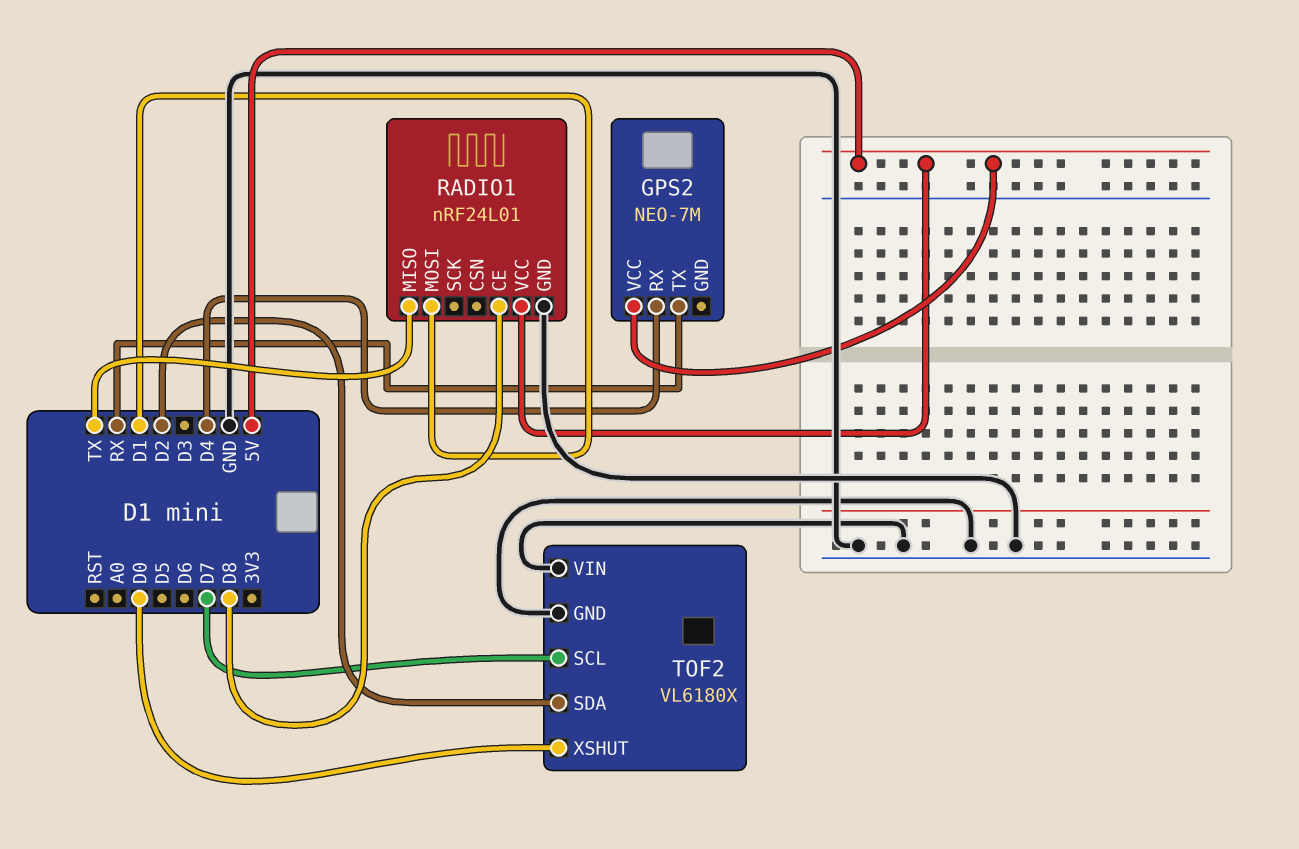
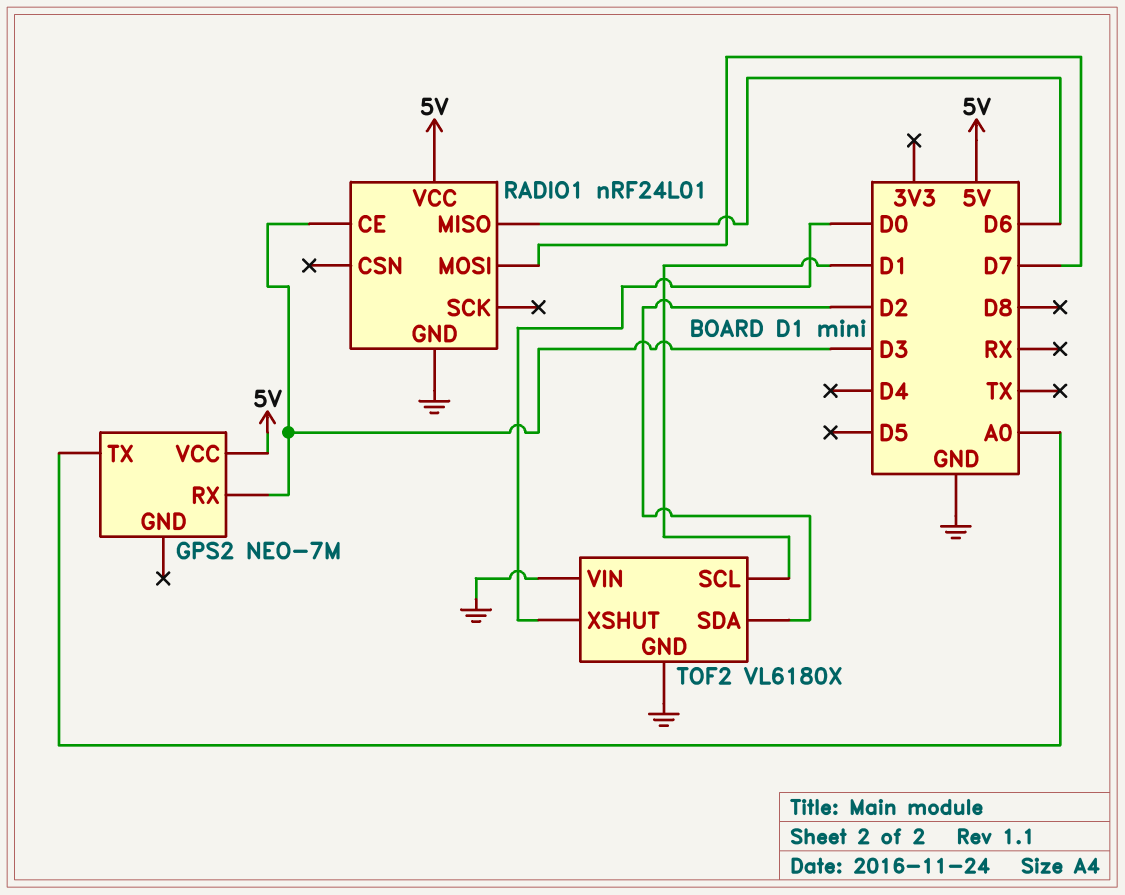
GPS2 pin RX: D4 -> D3
GPS2 pin TX: RX -> A0
RADIO1 pin CE: D8 -> D3
RADIO1 pin MISO: TX -> D6
RADIO1 pin MOSI: D1 -> D7
TOF2 pin SCL: D7 -> D1

